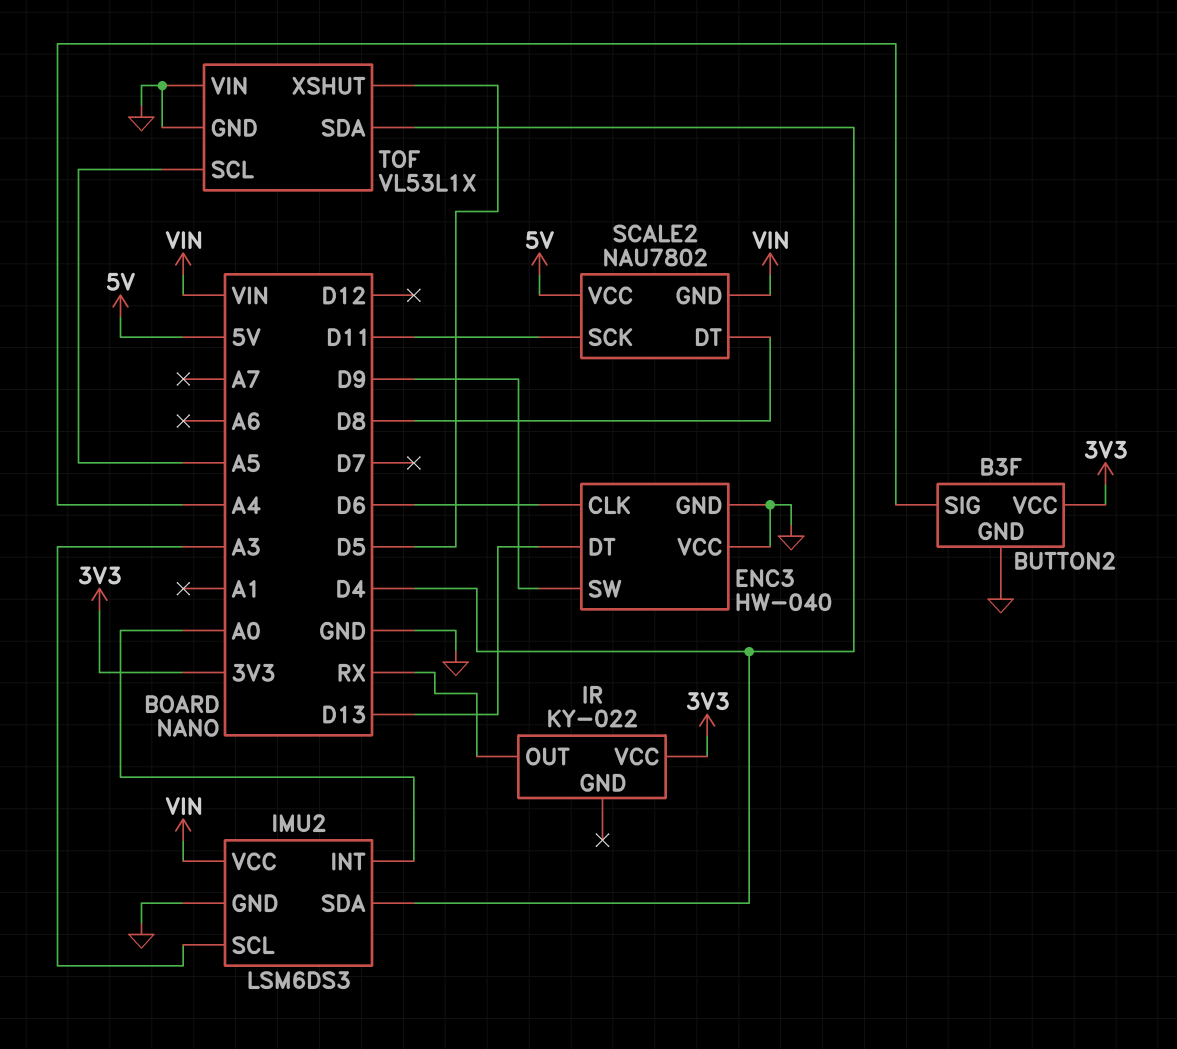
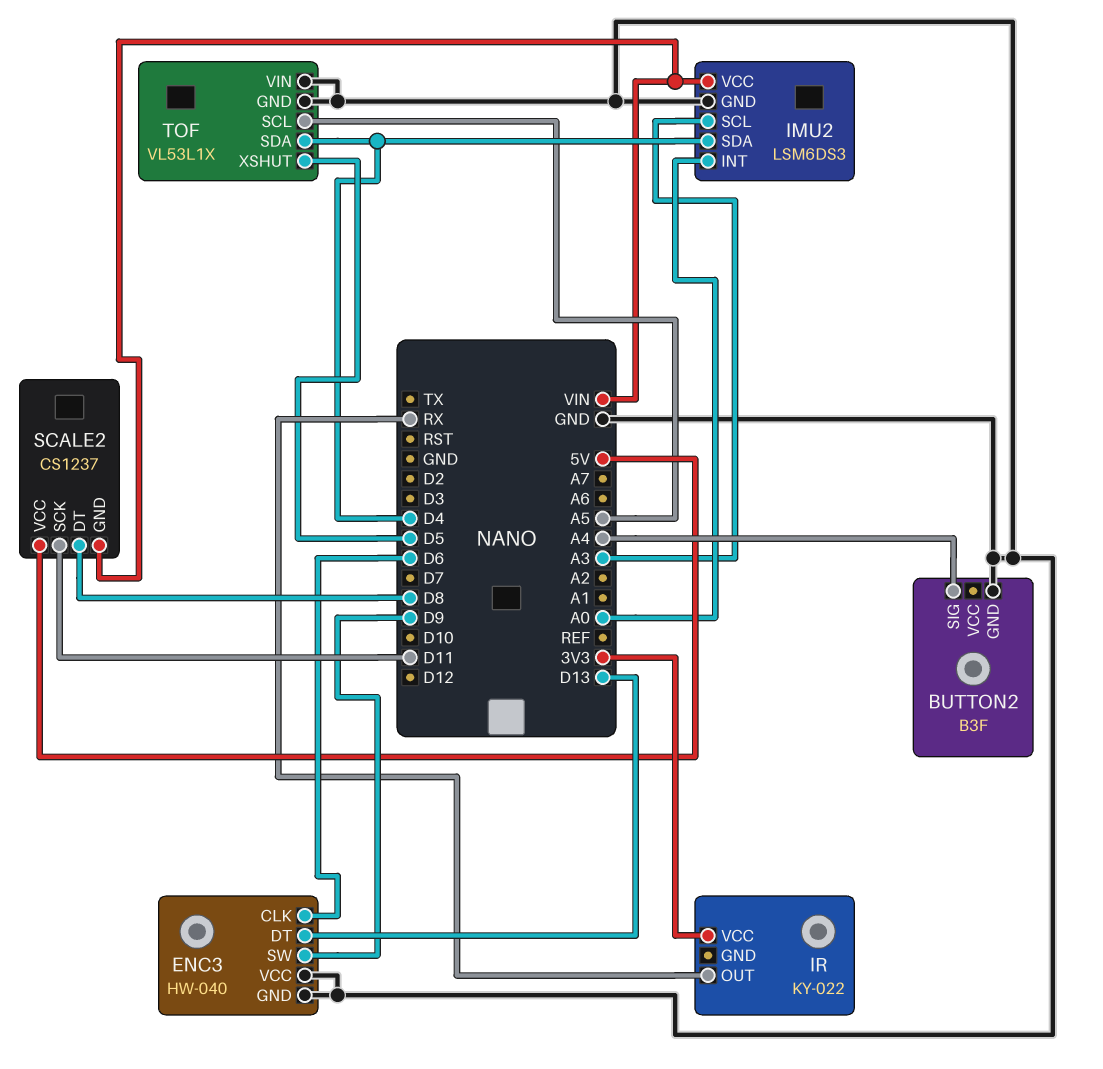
BUTTON2 pin VCC: 3V3 -> none
SCALE2: NAU7802 -> CS1237

